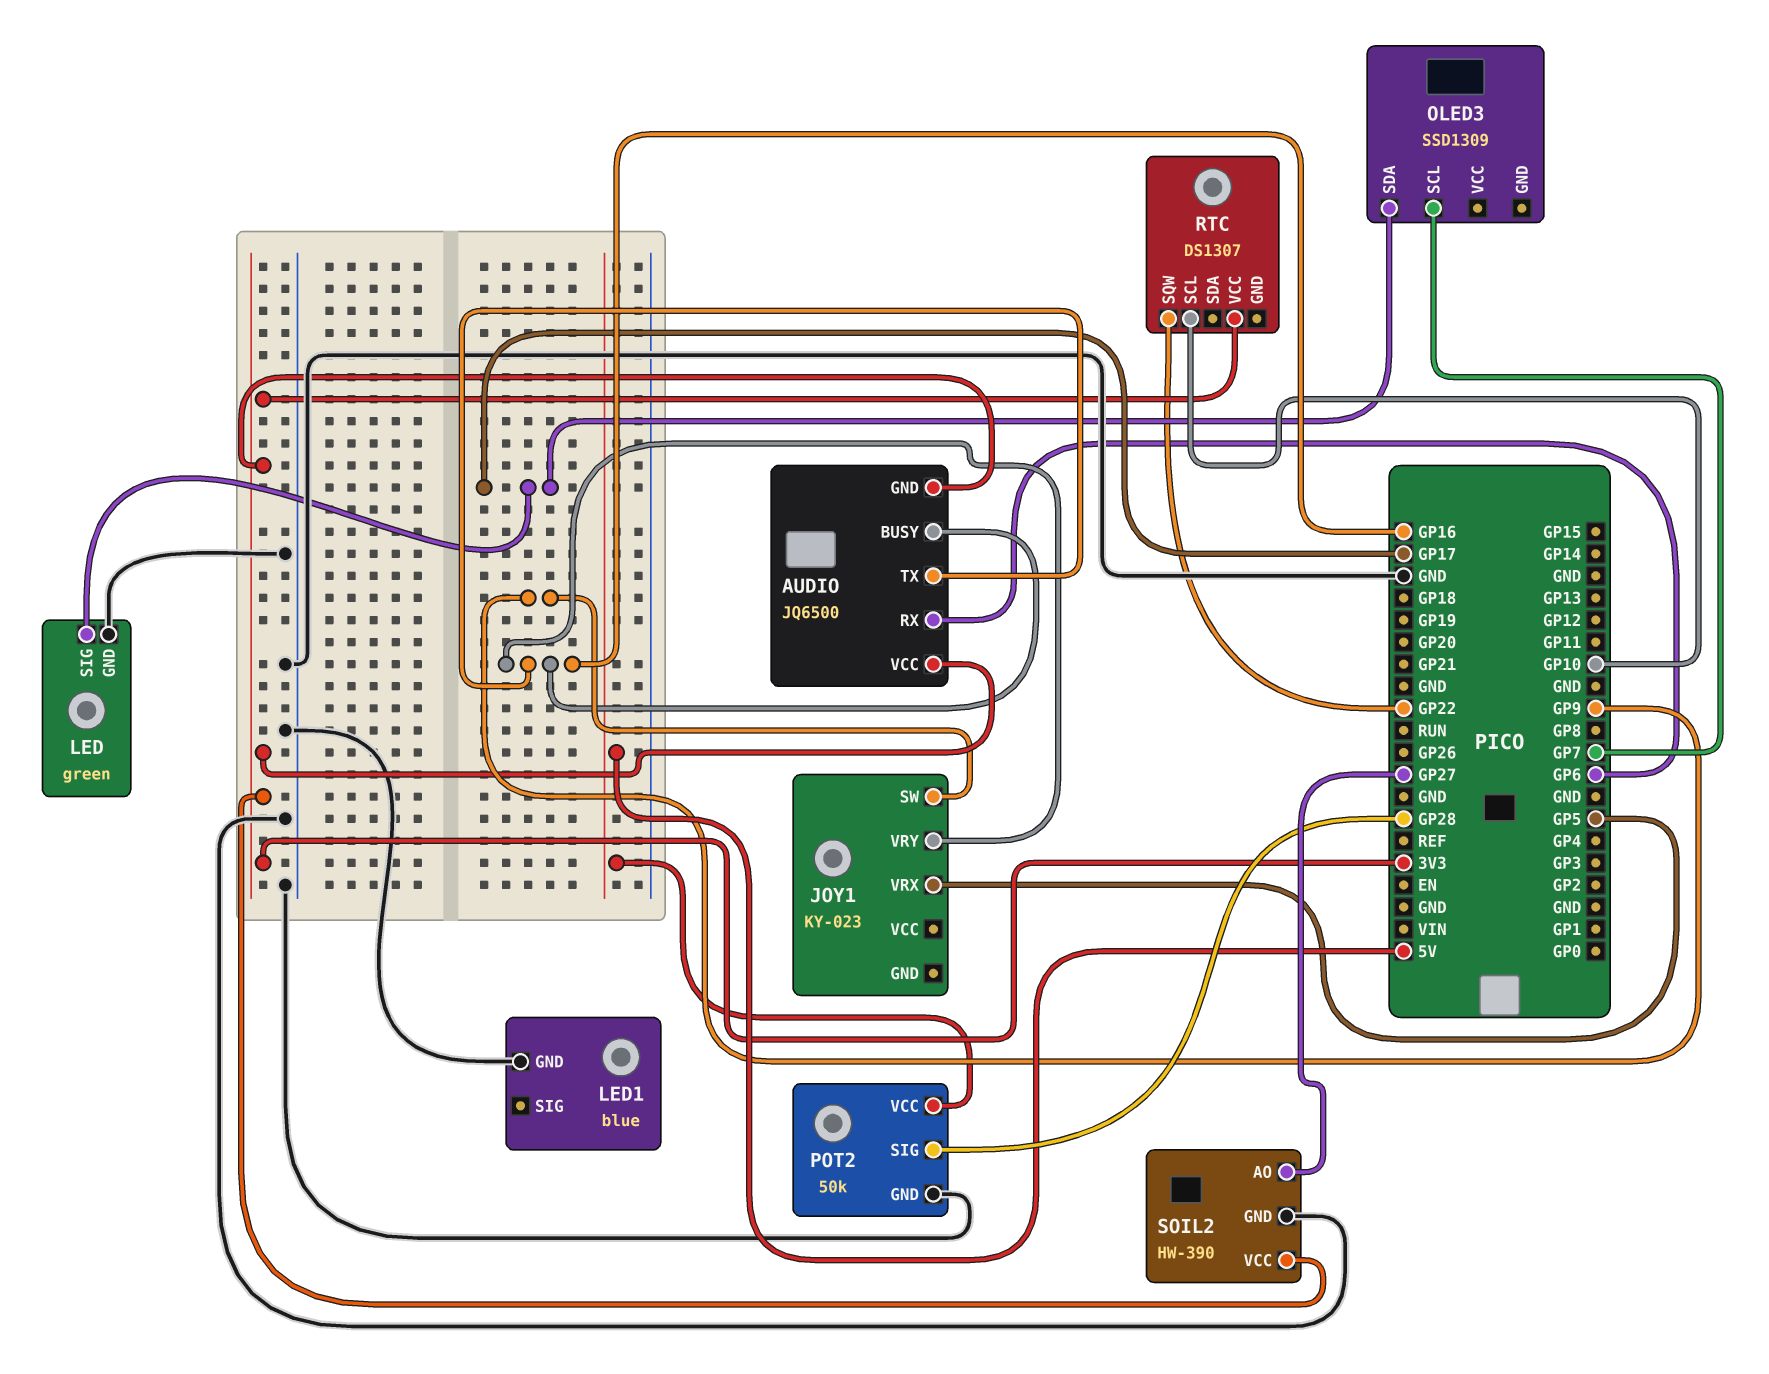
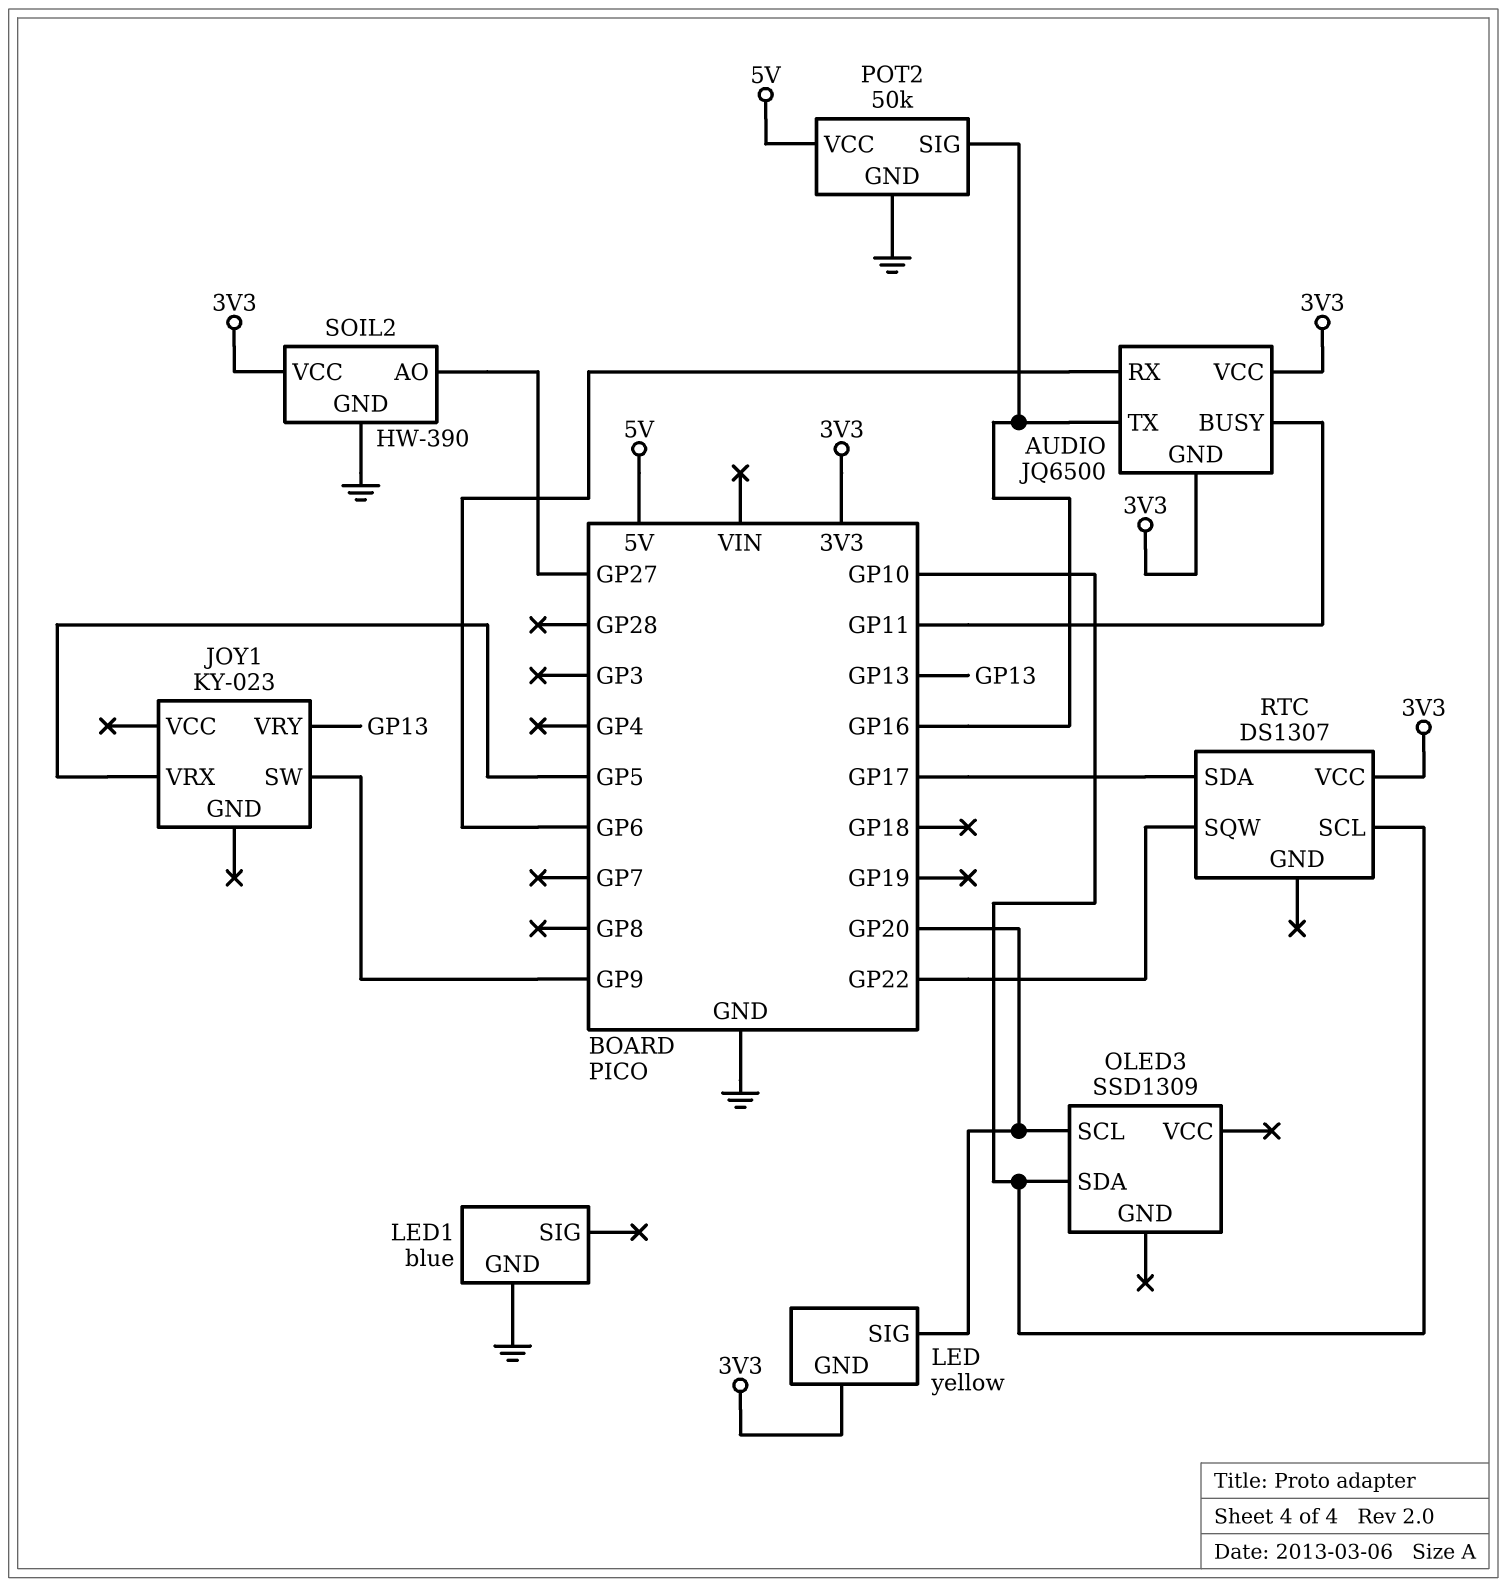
AUDIO pin BUSY: GP16 -> GP11
JOY1 pin VRY: GP16 -> GP13
LED: green -> yellow
LED pin GND: GND -> 3V3
LED pin SIG: GP17 -> GP20
OLED3 pin SCL: GP7 -> GP20
OLED3 pin SDA: GP17 -> GP10
POT2 pin SIG: GP28 -> GP16
RTC pin SDA: none -> GP17

